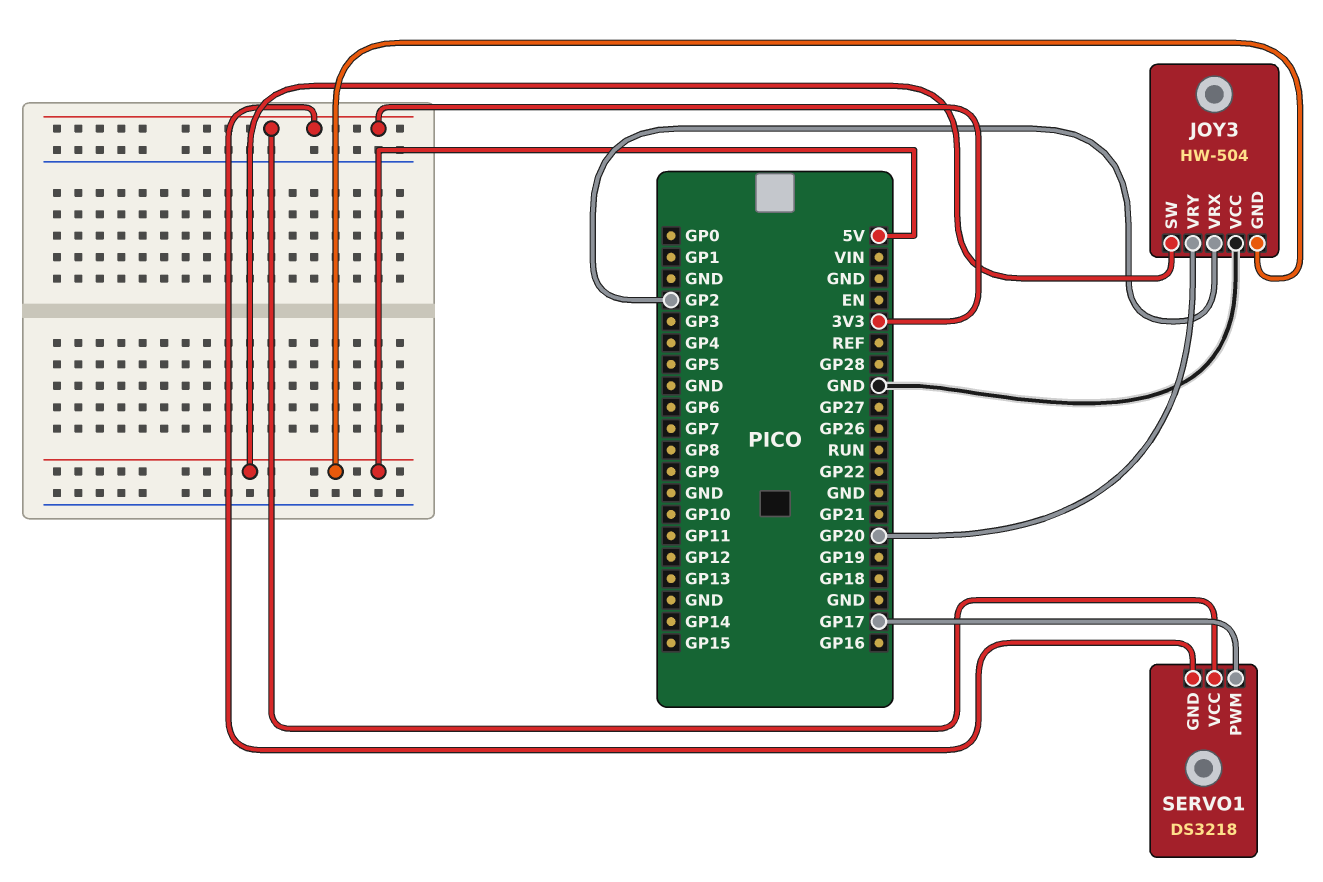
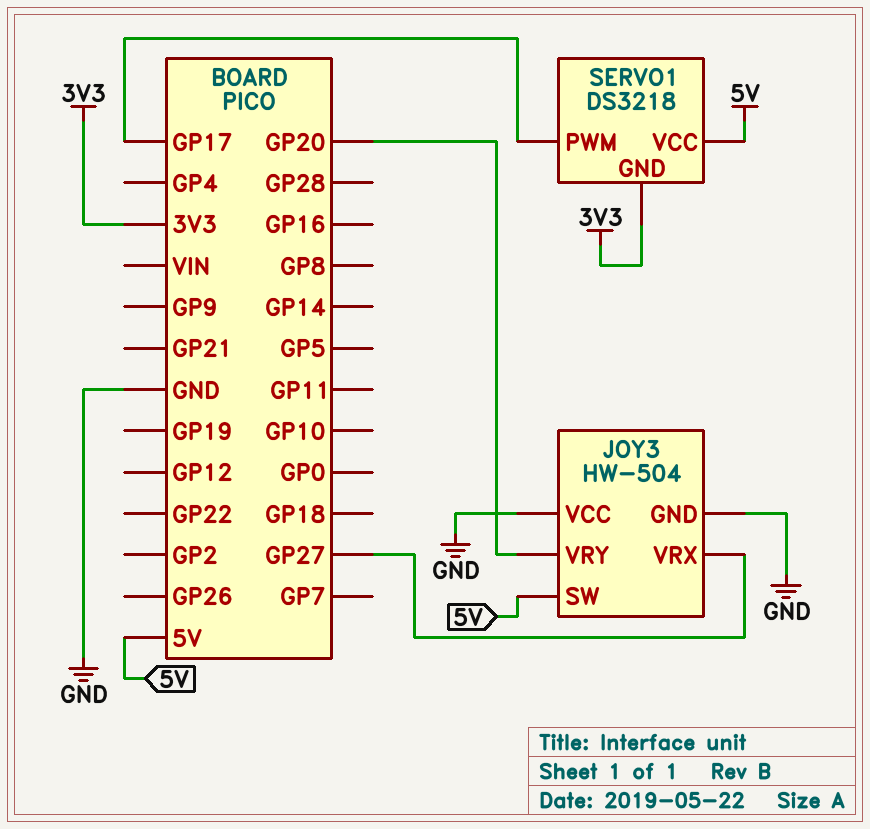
JOY3 pin GND: 5V -> GND
JOY3 pin VRX: GP2 -> GP27
SERVO1 pin VCC: 3V3 -> 5V

